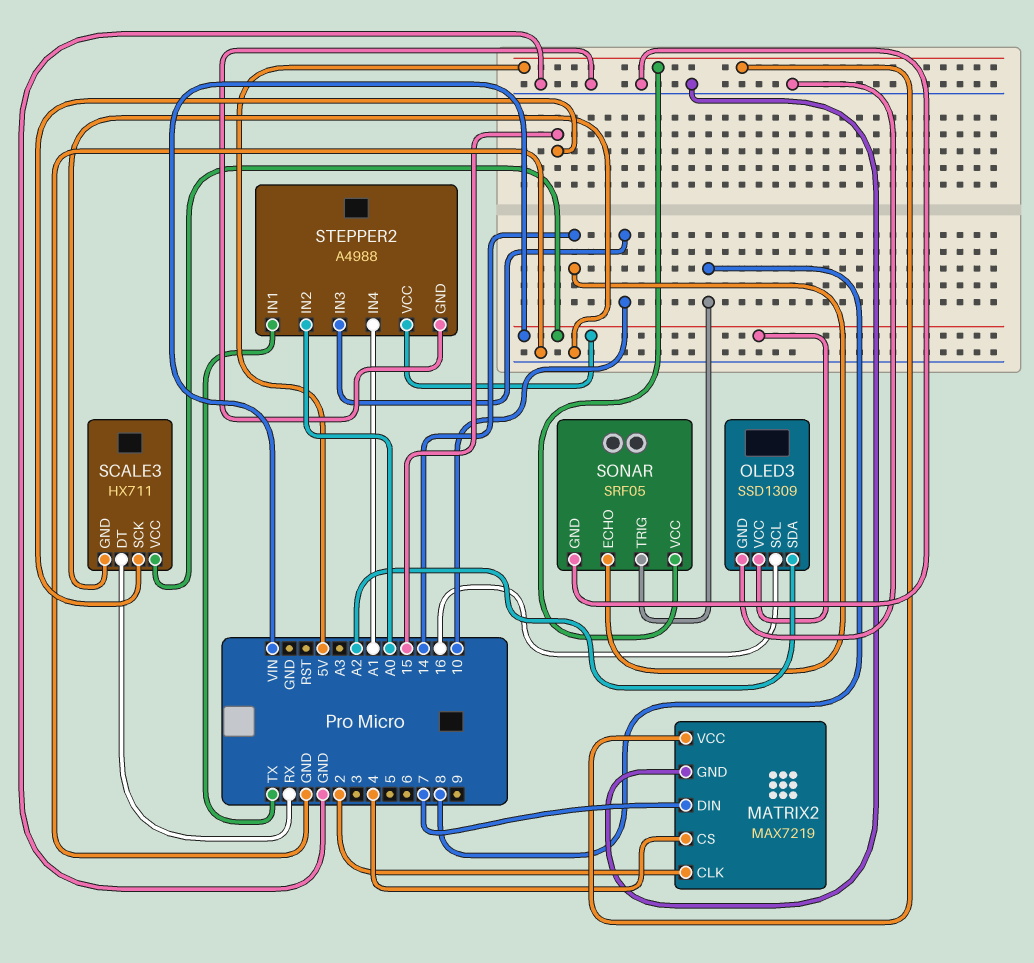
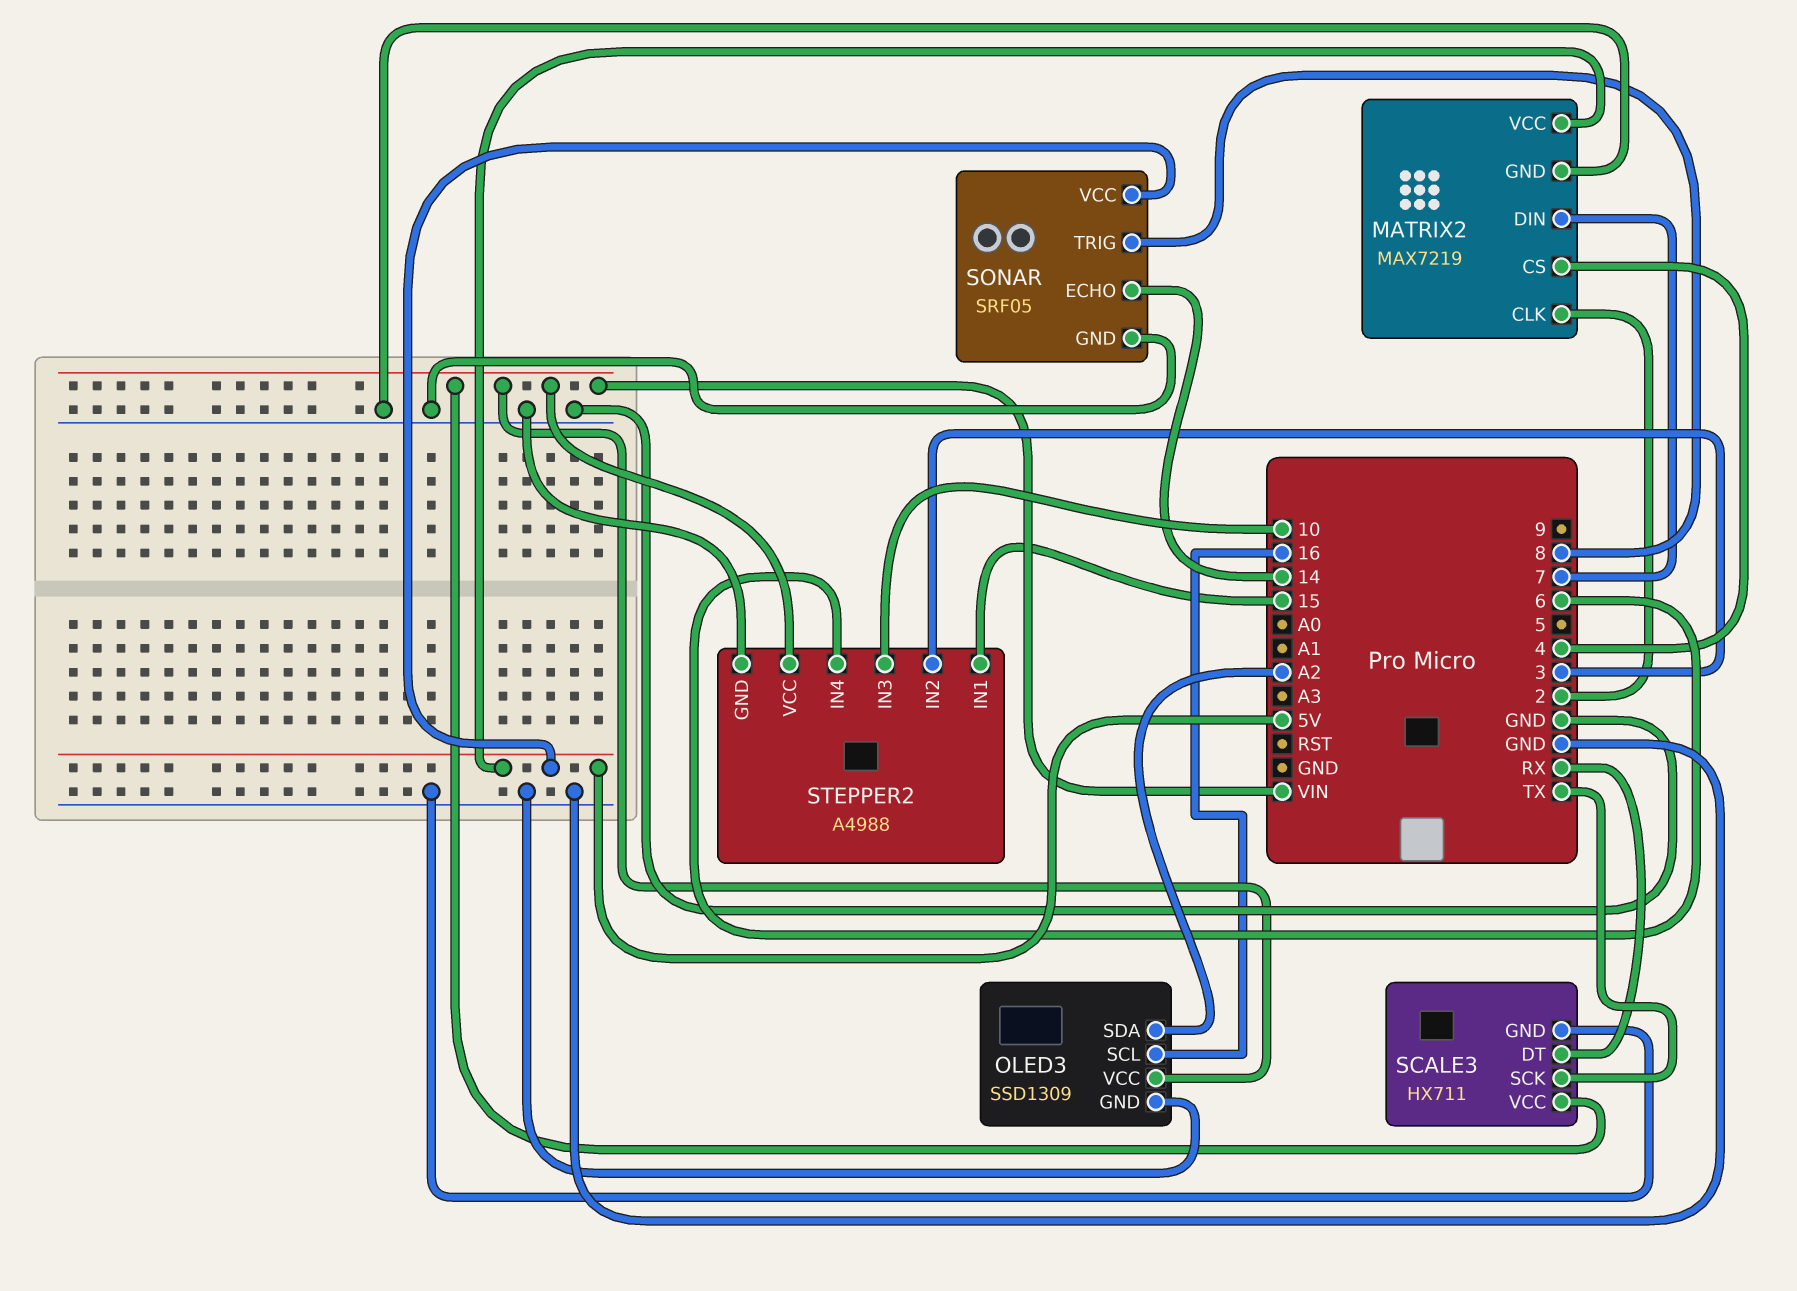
SCALE3 pin SCK: 15 -> TX
STEPPER2 pin IN1: TX -> 15
STEPPER2 pin IN2: A0 -> 3
STEPPER2 pin IN4: A1 -> 6

